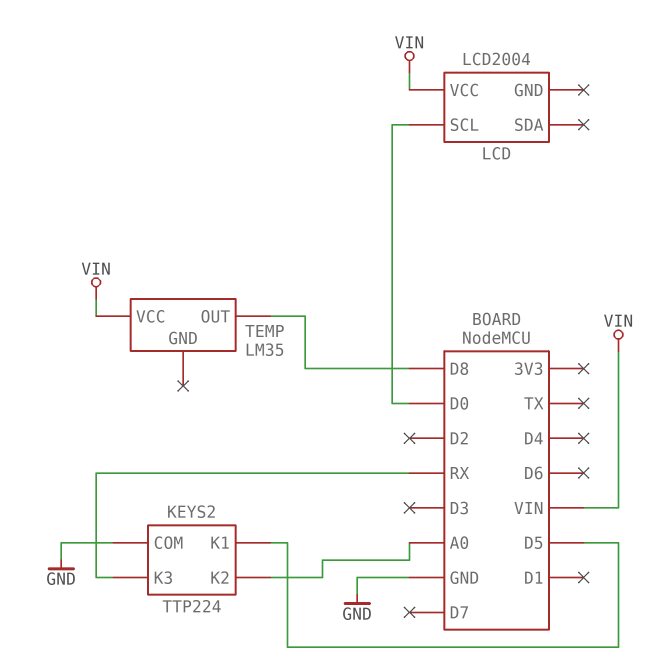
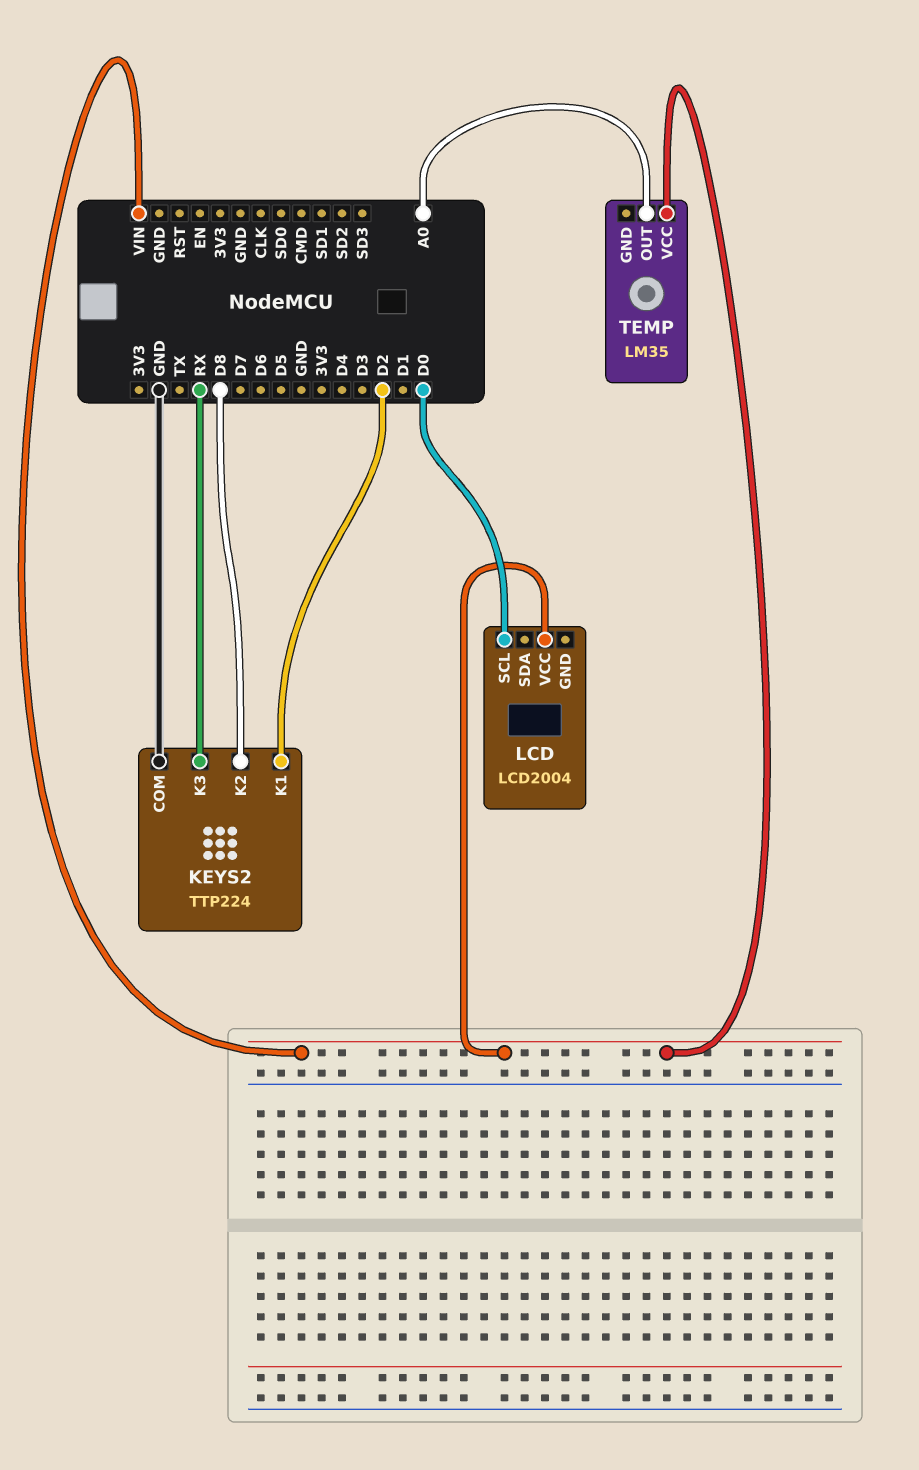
KEYS2 pin K1: D5 -> D2
KEYS2 pin K2: A0 -> D8
TEMP pin OUT: D8 -> A0

